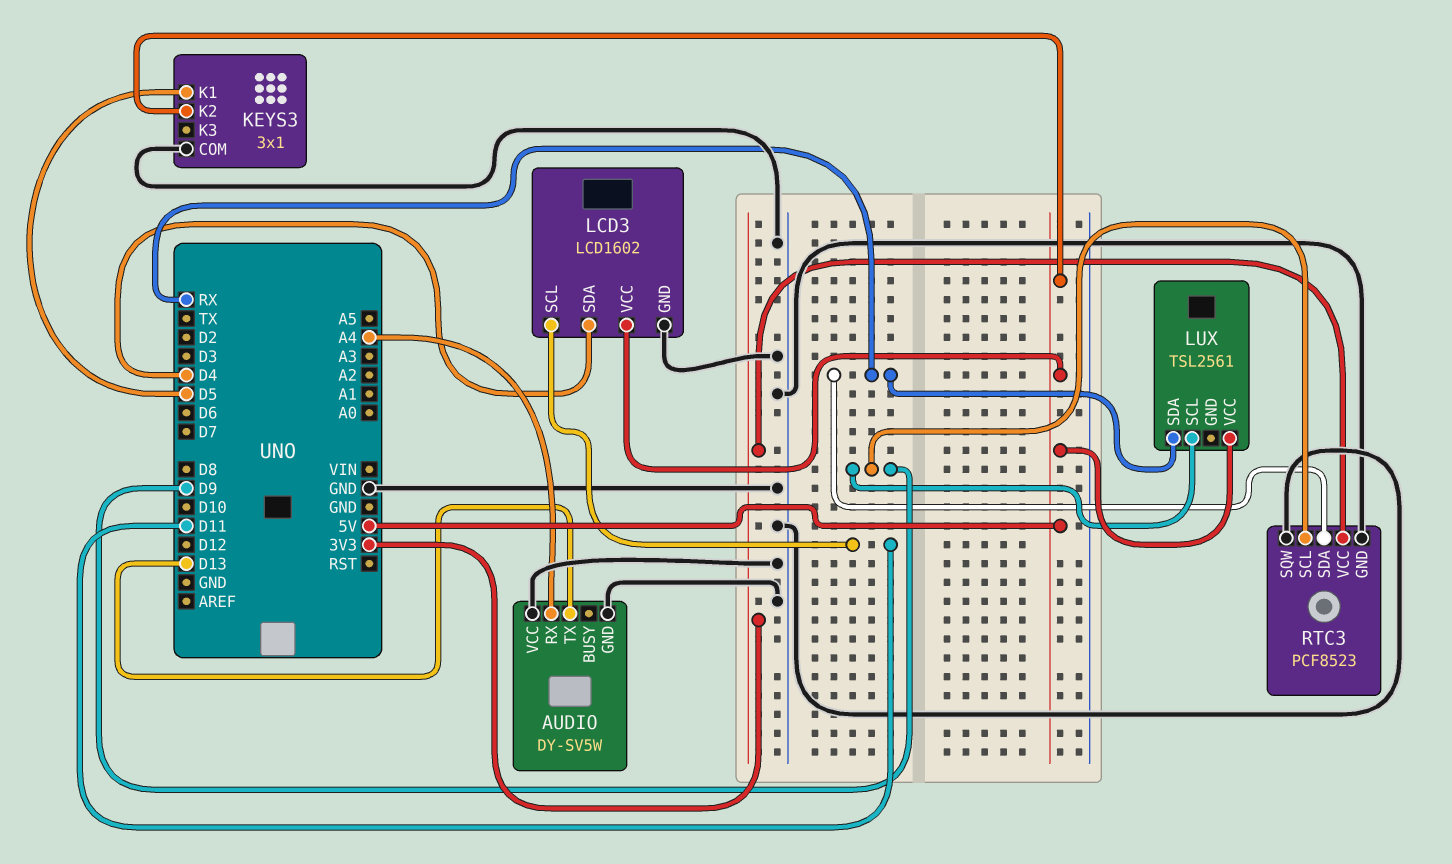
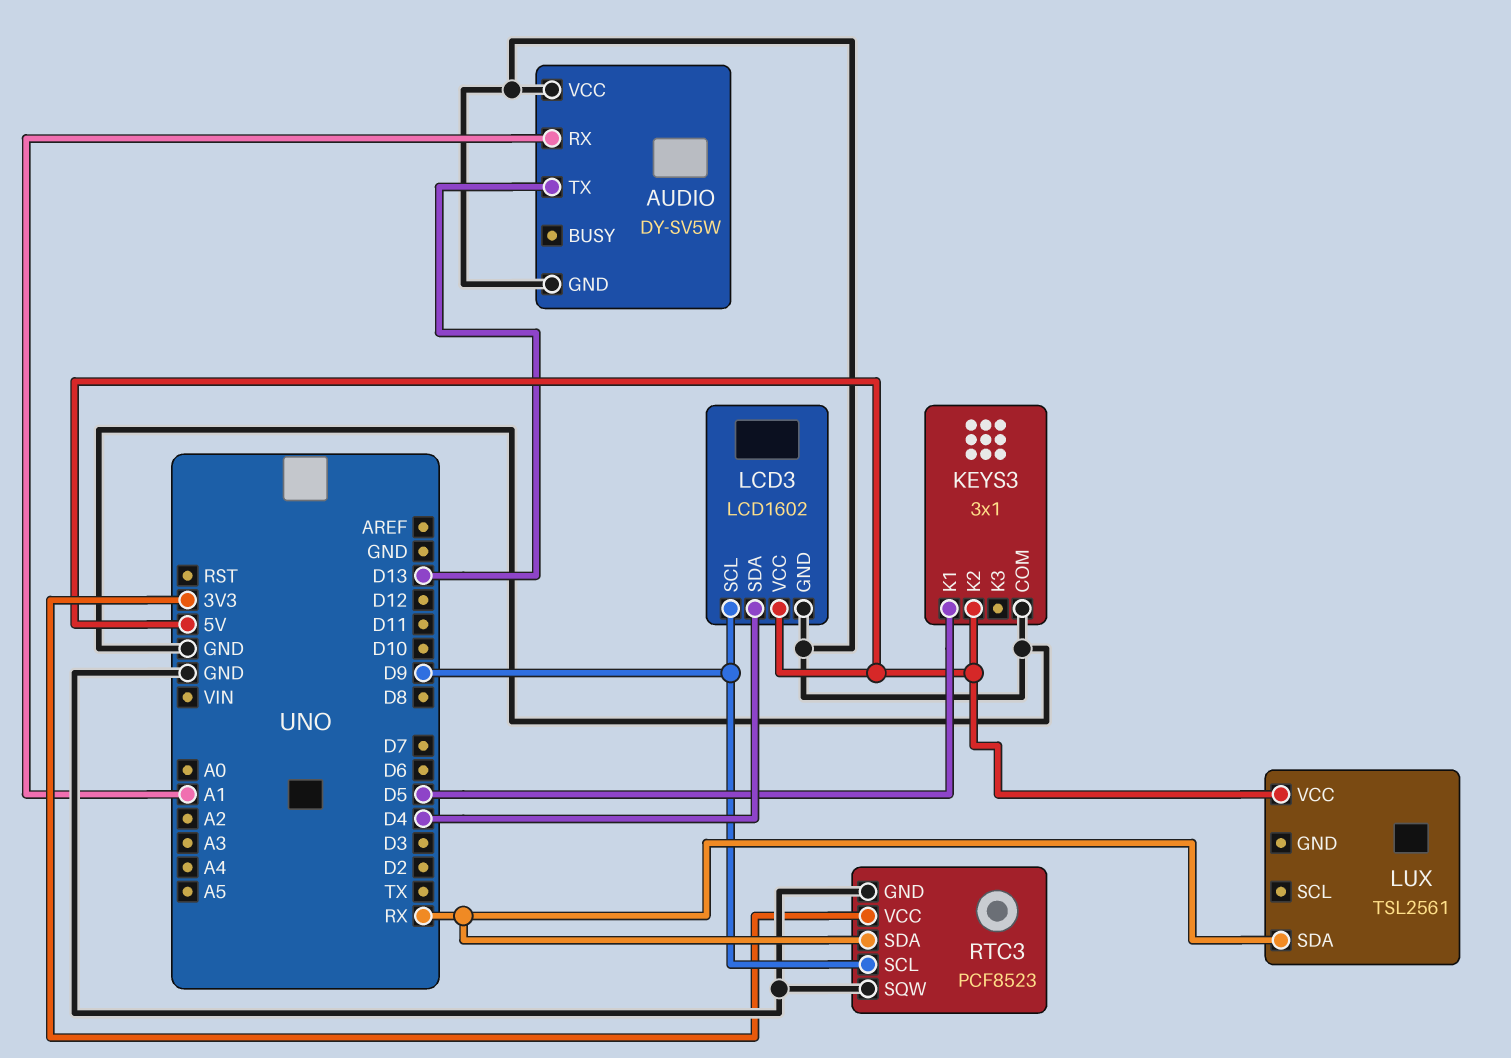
AUDIO pin RX: A4 -> A1
LCD3 pin SCL: D11 -> D9
LUX pin SCL: D9 -> none

